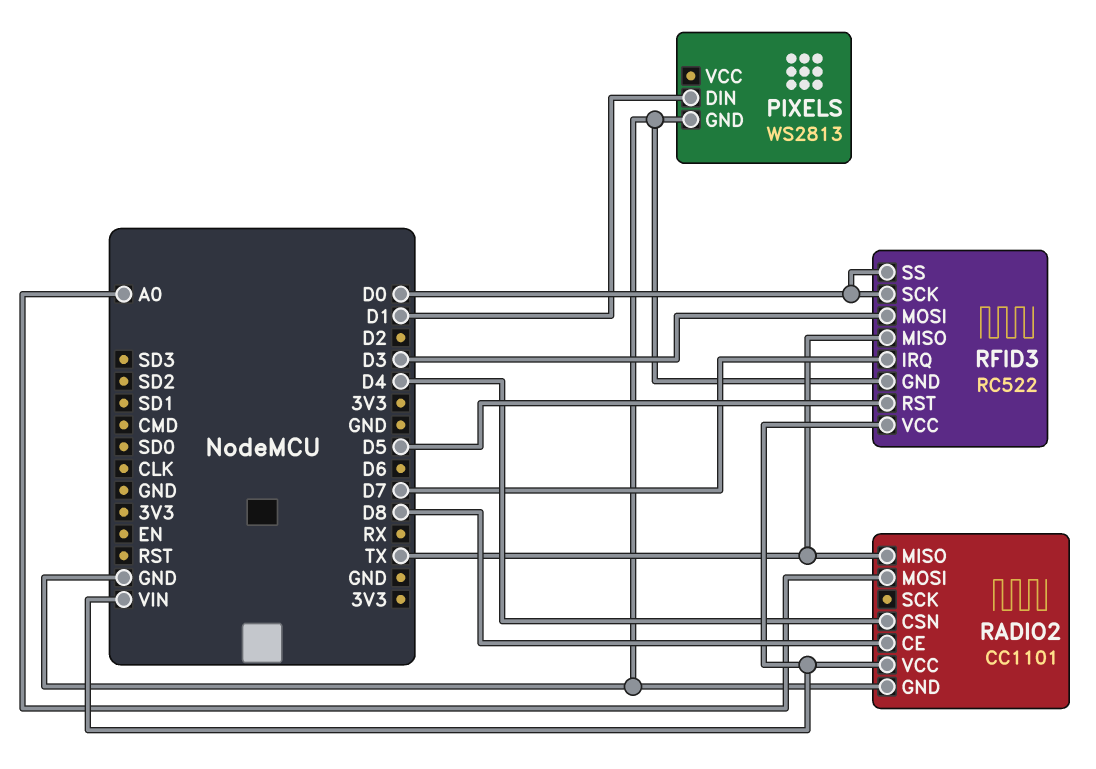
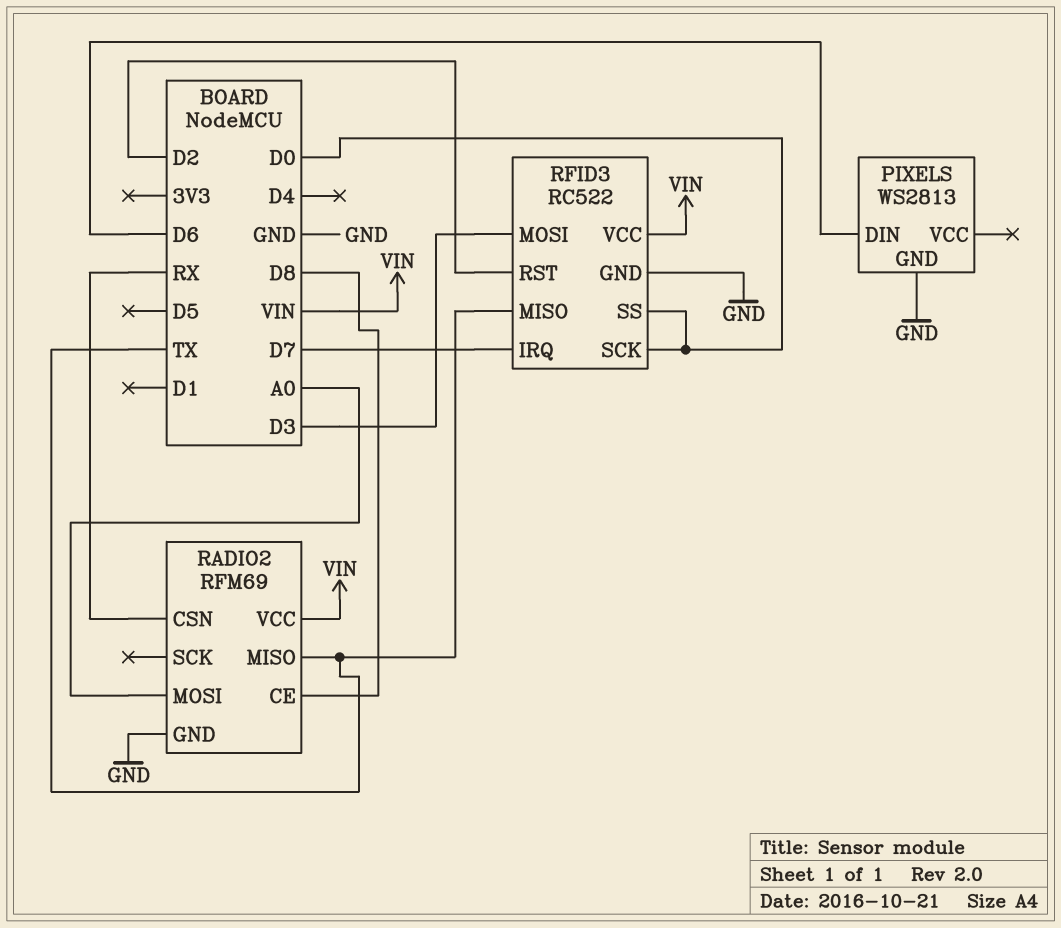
PIXELS pin DIN: D1 -> D6
RADIO2: CC1101 -> RFM69
RADIO2 pin CSN: D4 -> RX
RFID3 pin RST: D5 -> D2

